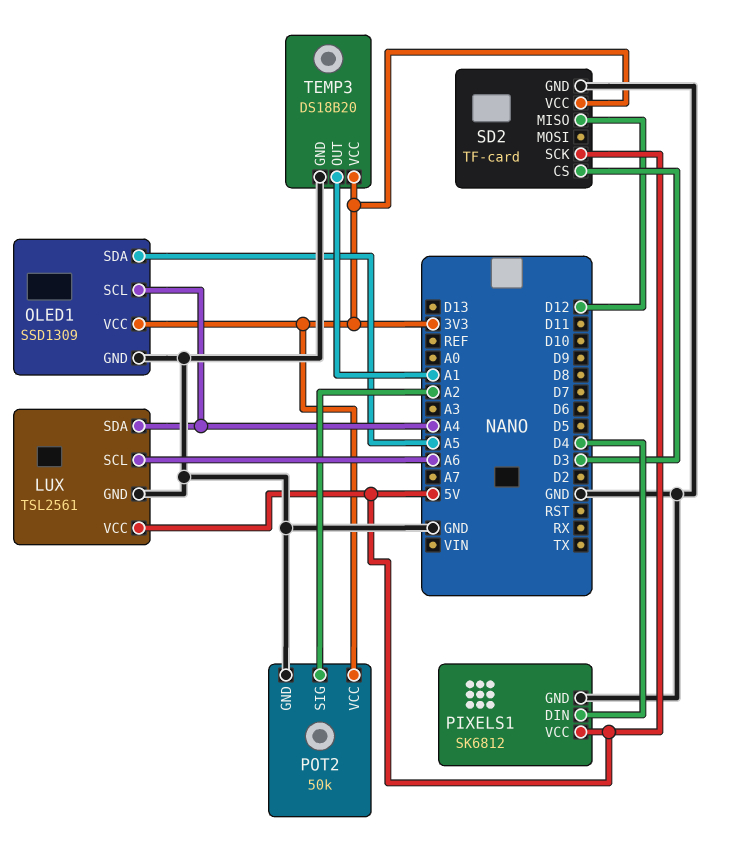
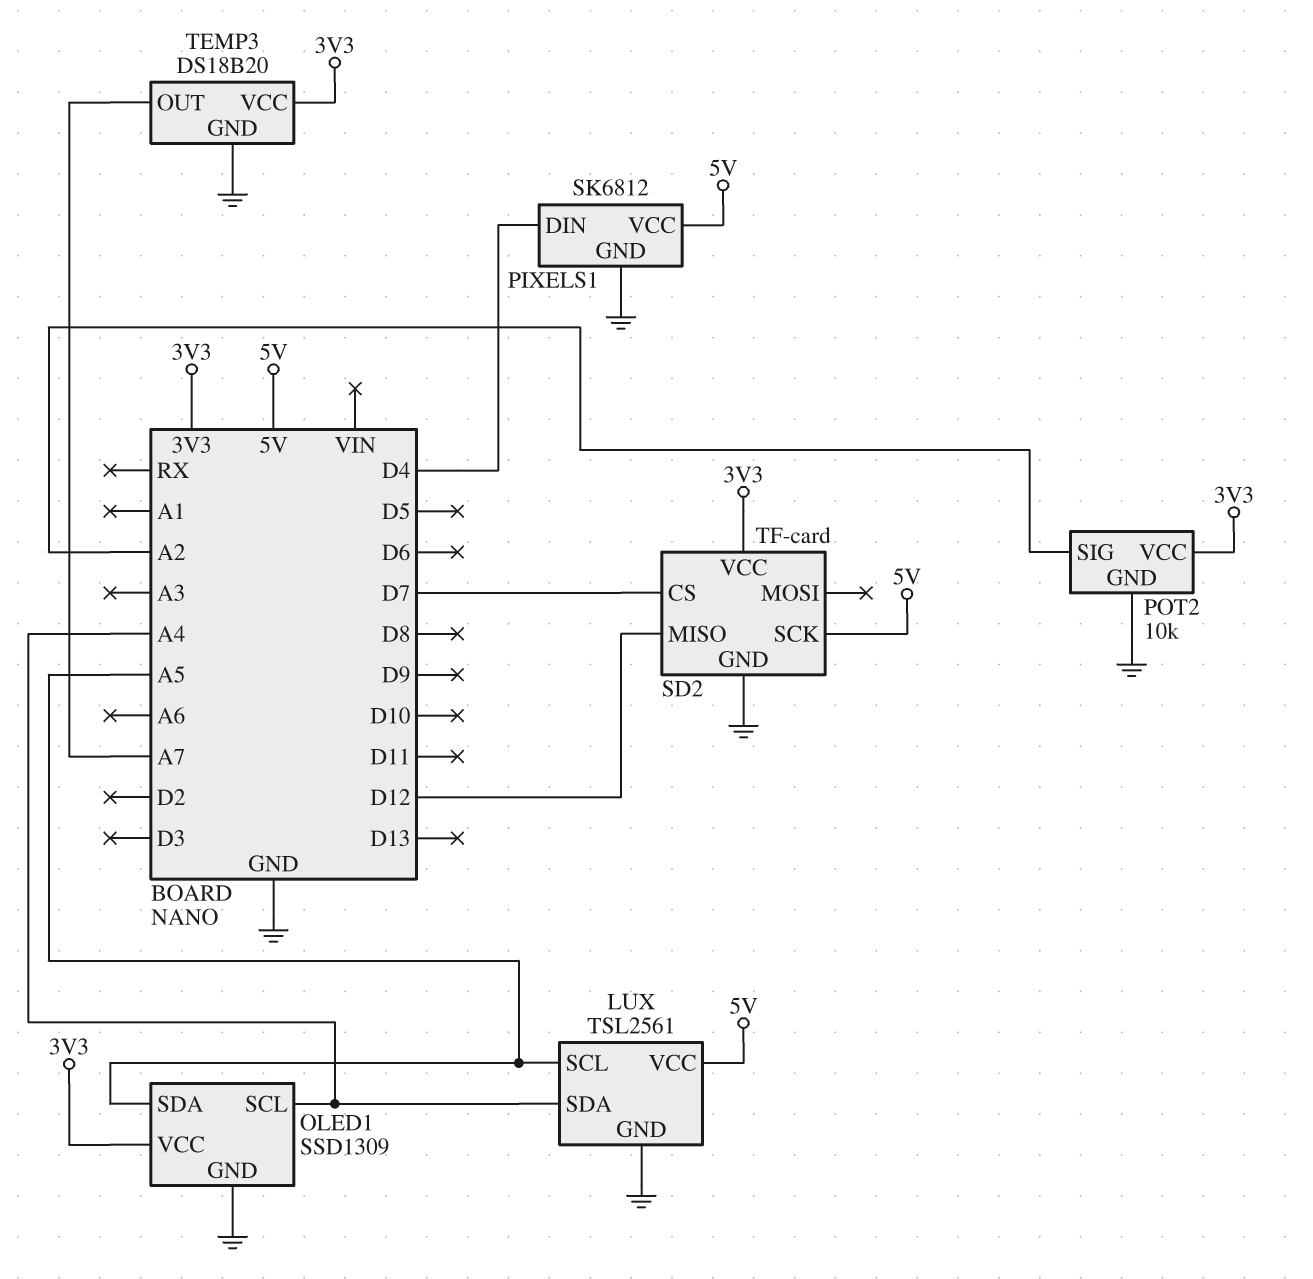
LUX pin SCL: A6 -> A5
POT2: 50k -> 10k
SD2 pin CS: D3 -> D7
TEMP3 pin OUT: A1 -> A7

